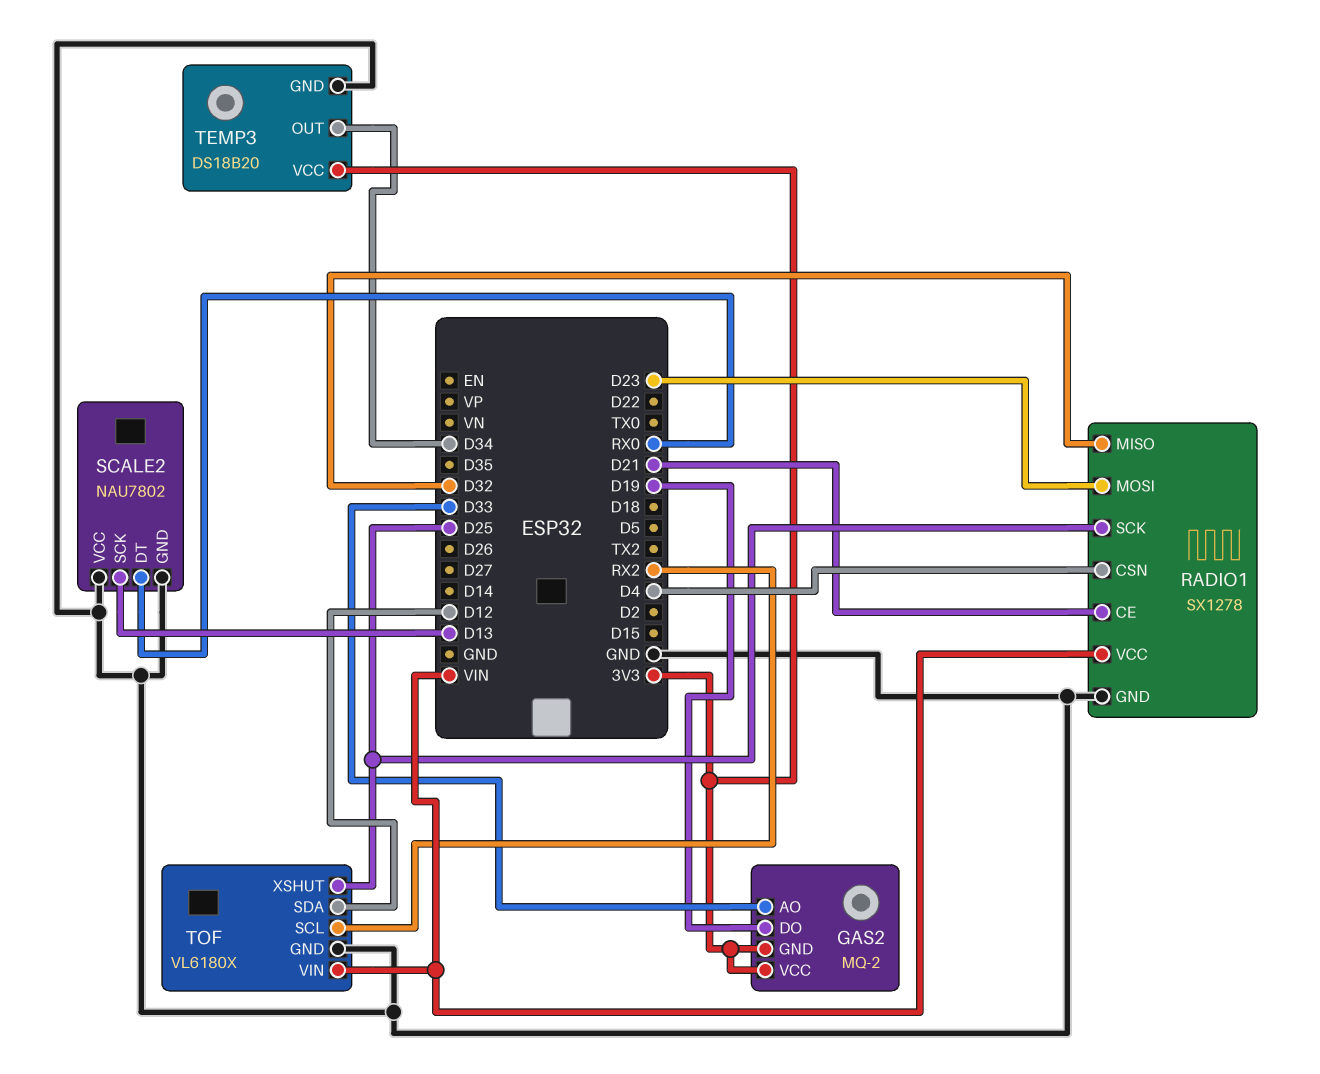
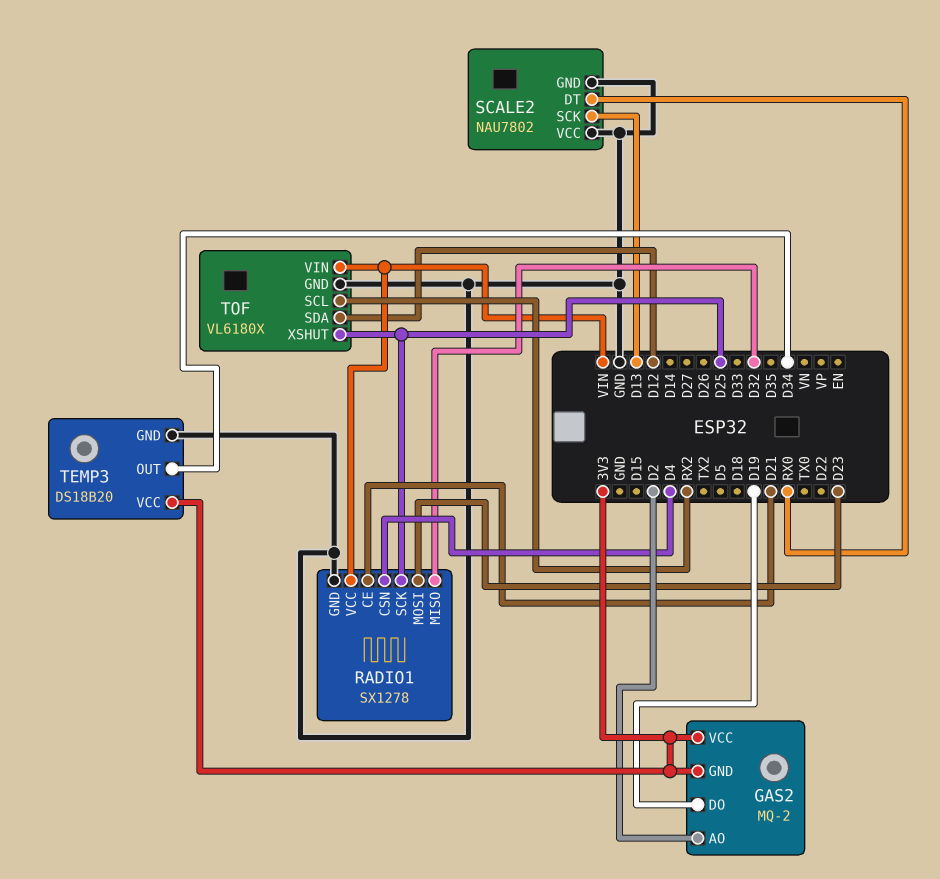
GAS2 pin AO: D33 -> D2

